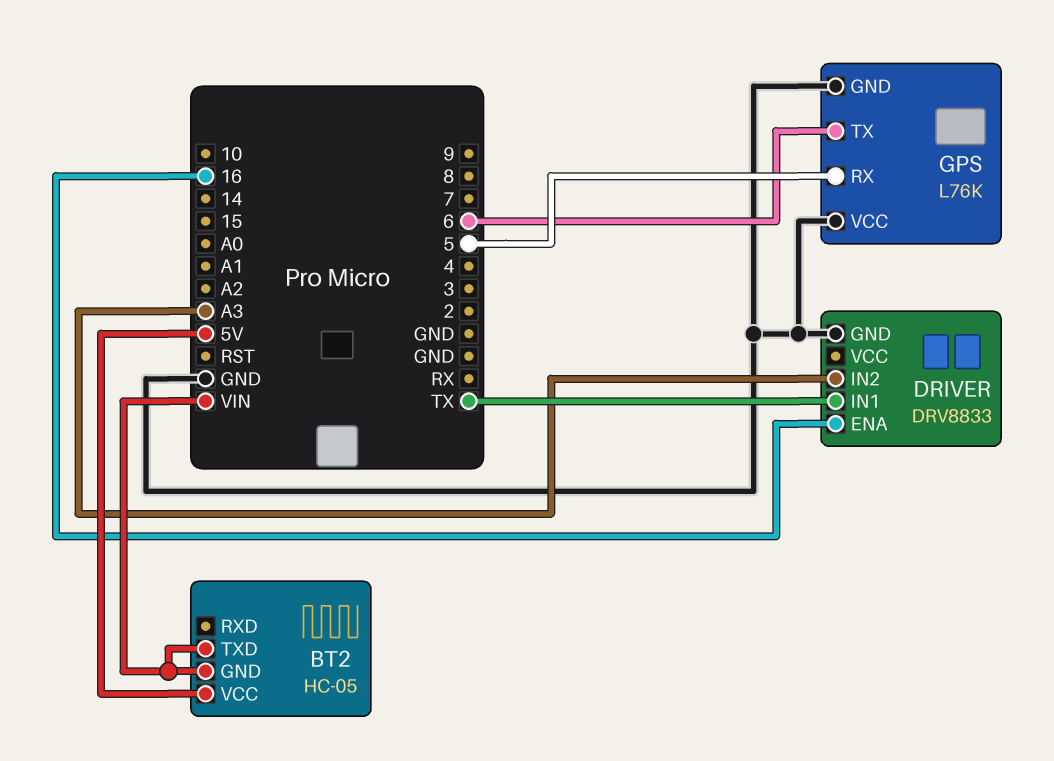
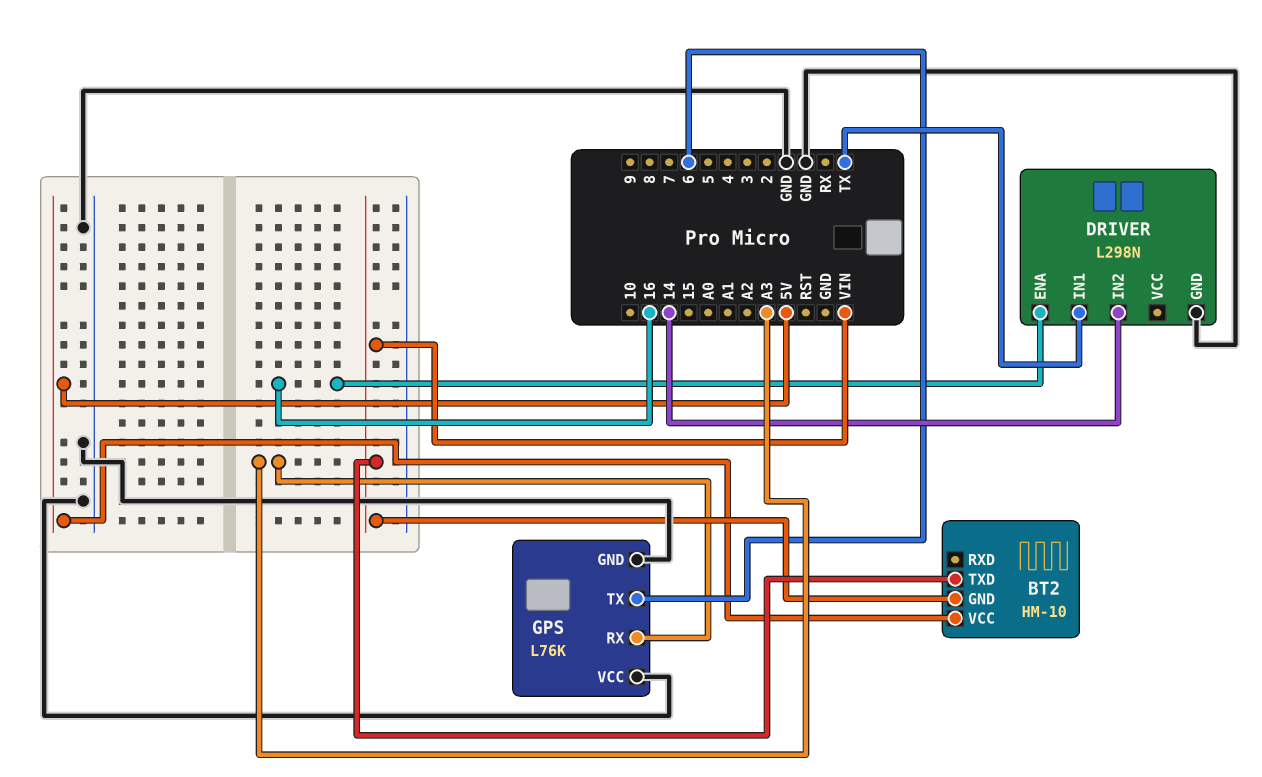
BT2: HC-05 -> HM-10
DRIVER: DRV8833 -> L298N
DRIVER pin IN2: A3 -> 14
GPS pin RX: 5 -> A3

